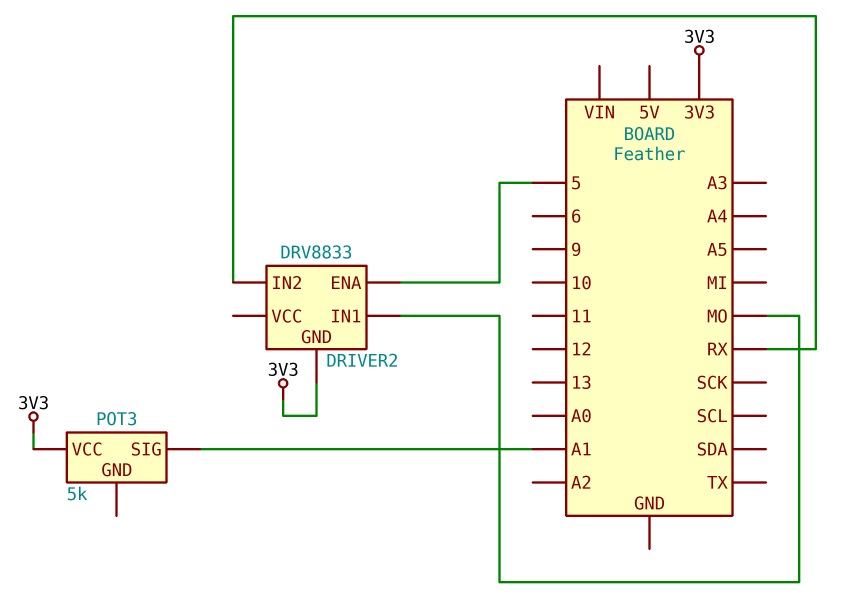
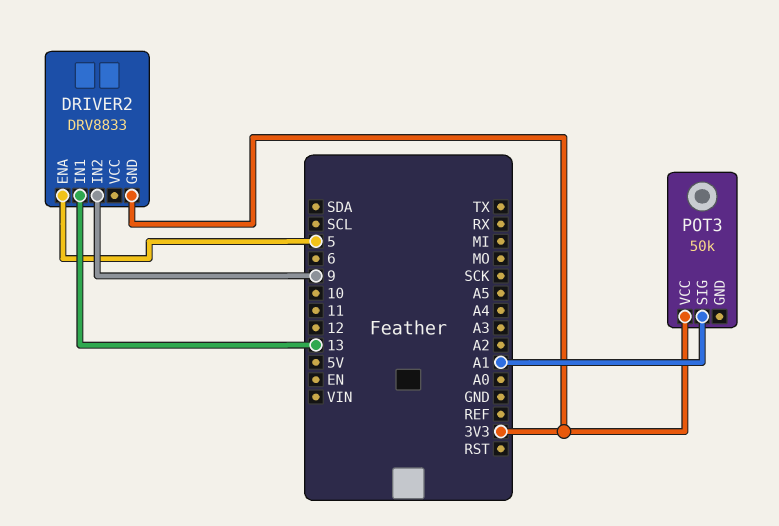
DRIVER2 pin IN1: MO -> 13
DRIVER2 pin IN2: RX -> 9
POT3: 5k -> 50k

